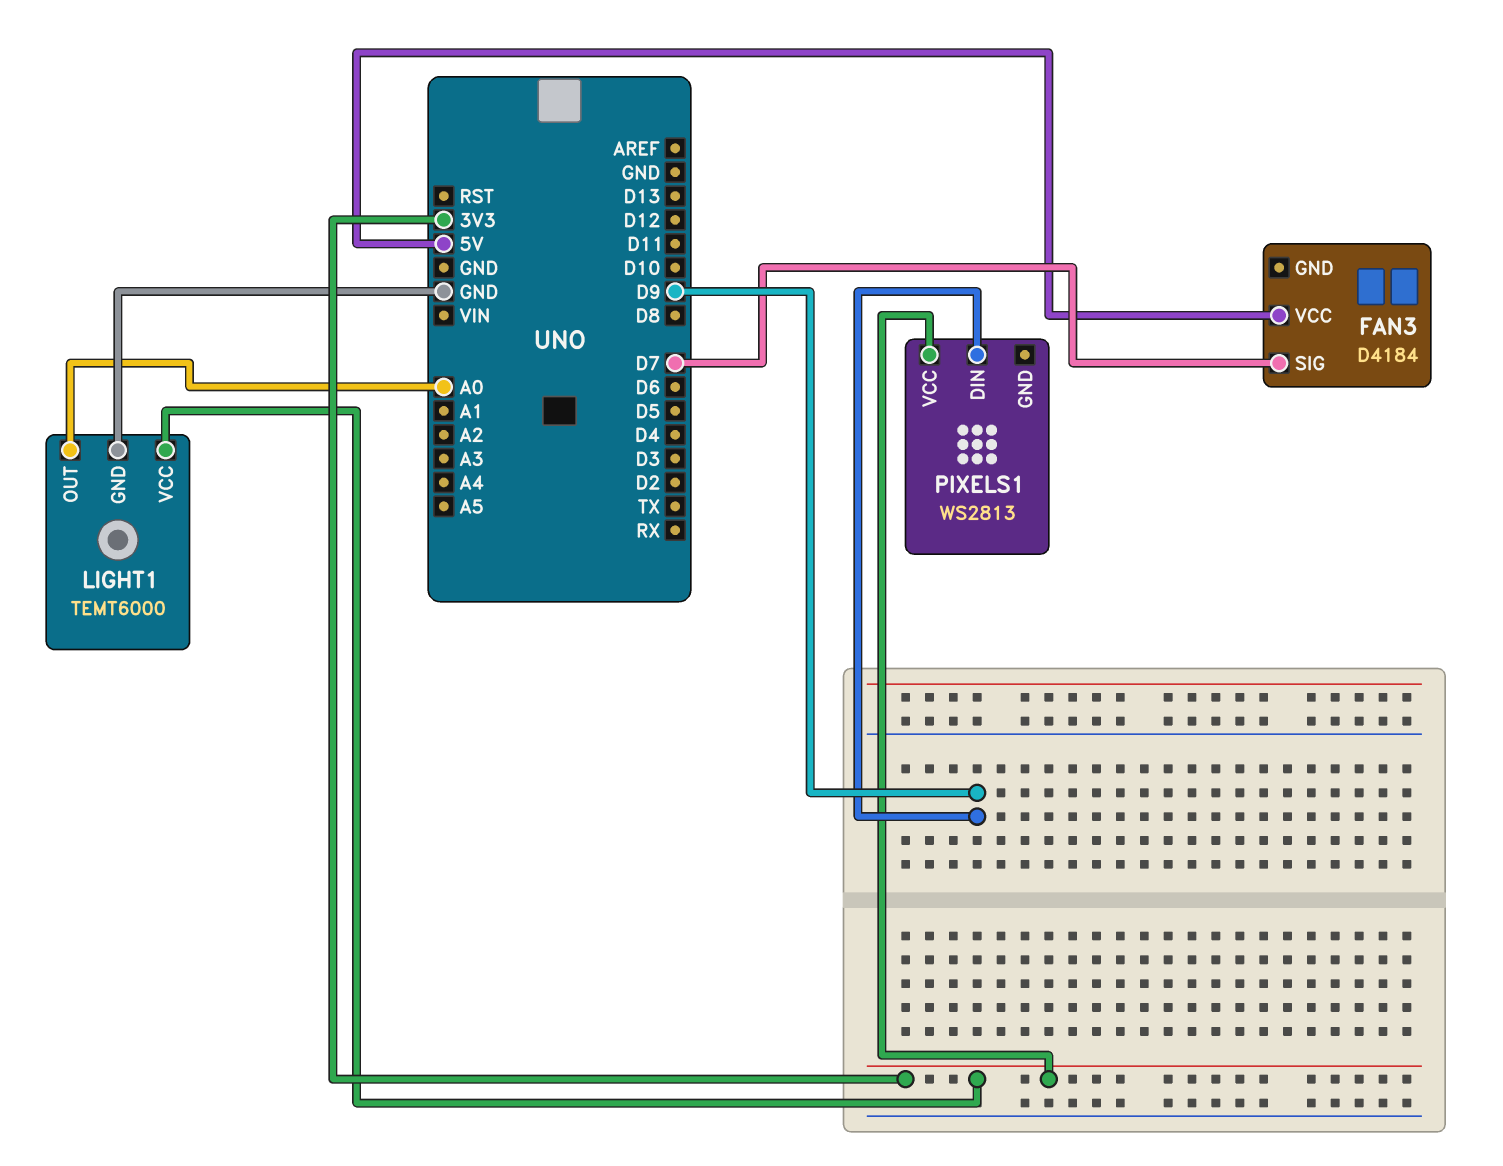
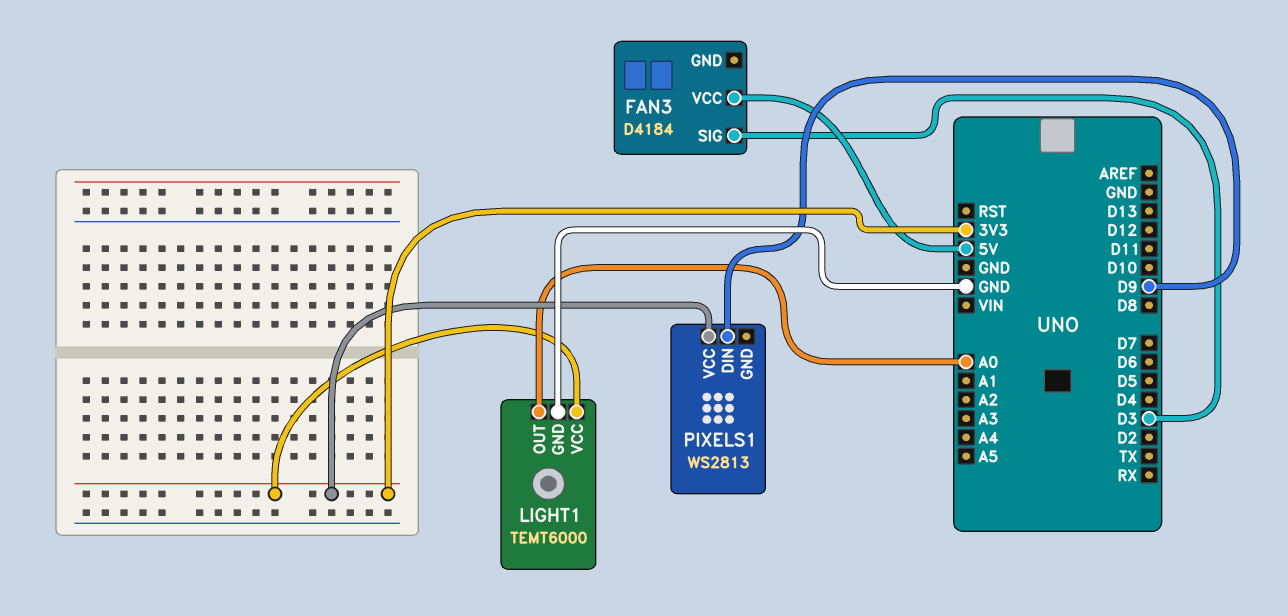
FAN3 pin SIG: D7 -> D3

